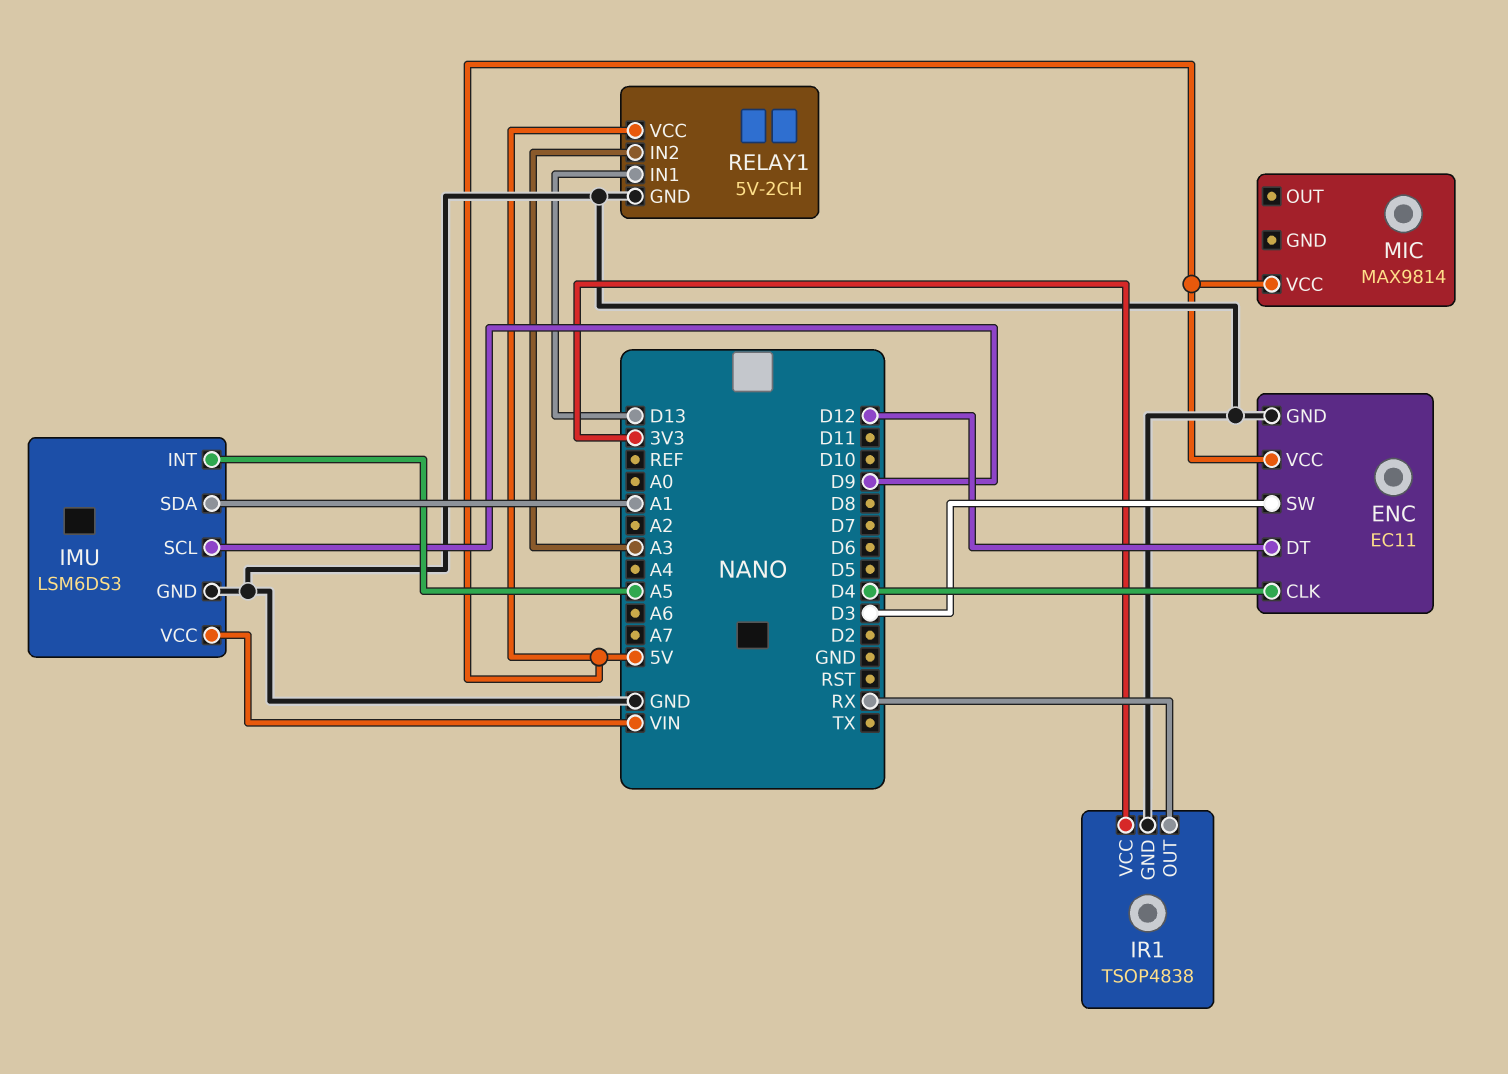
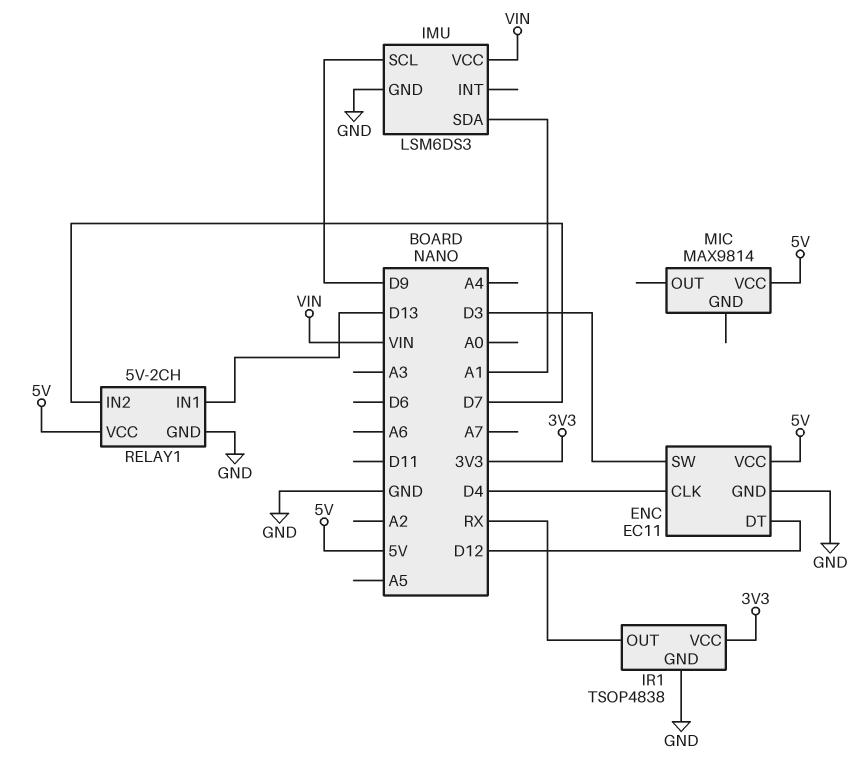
IMU pin INT: A5 -> none
RELAY1 pin IN2: A3 -> D7

